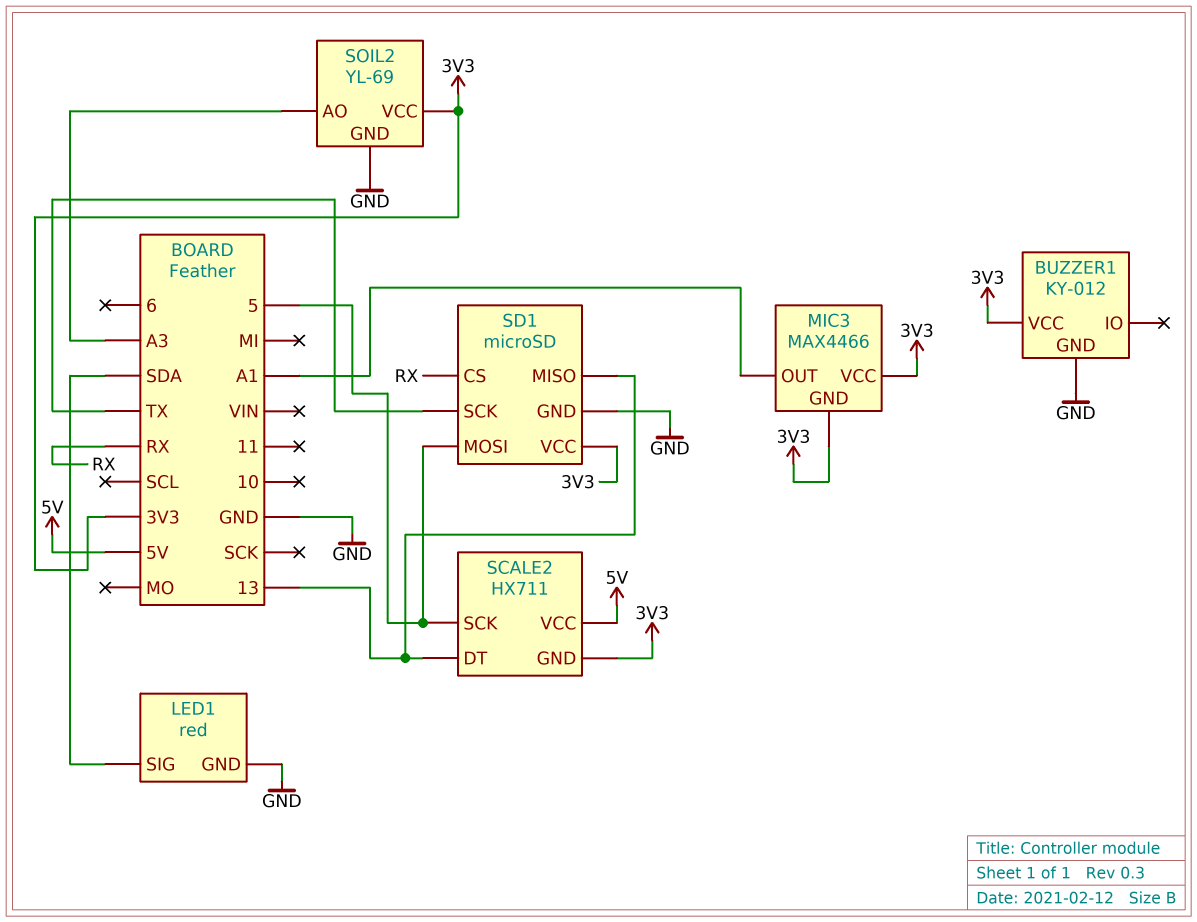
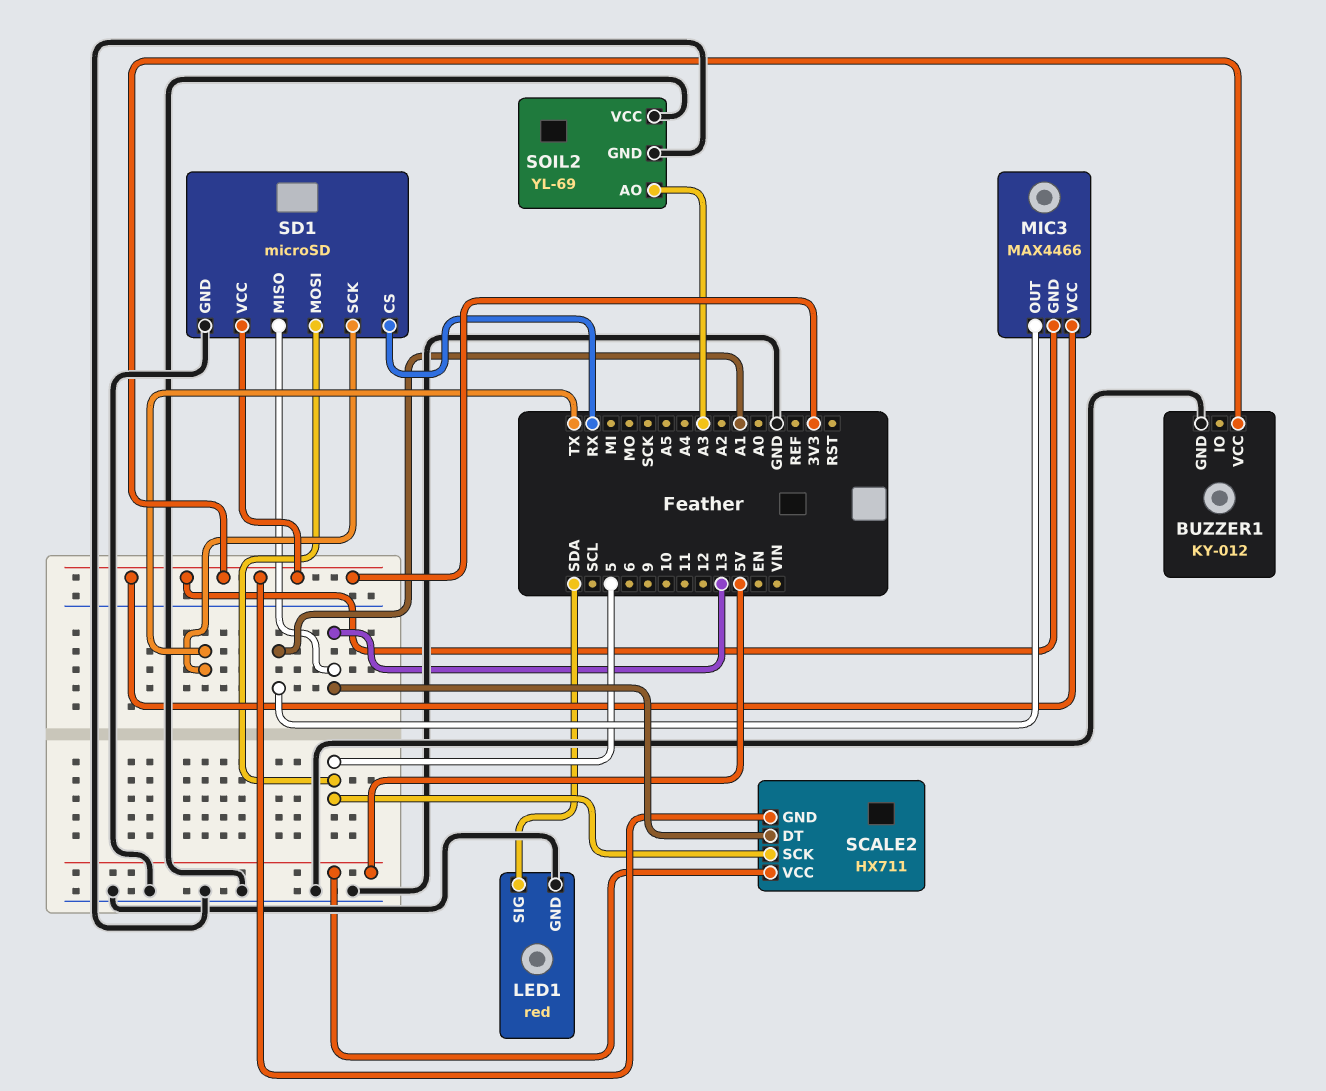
SOIL2 pin VCC: 3V3 -> GND

